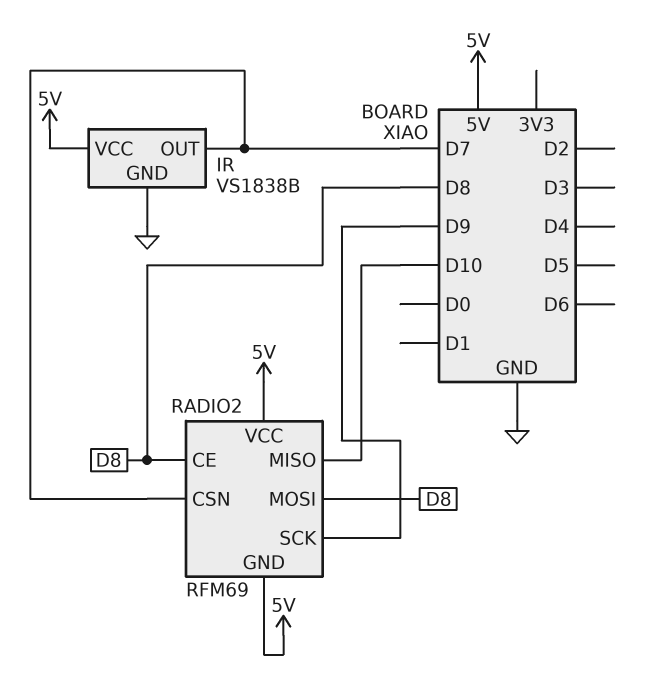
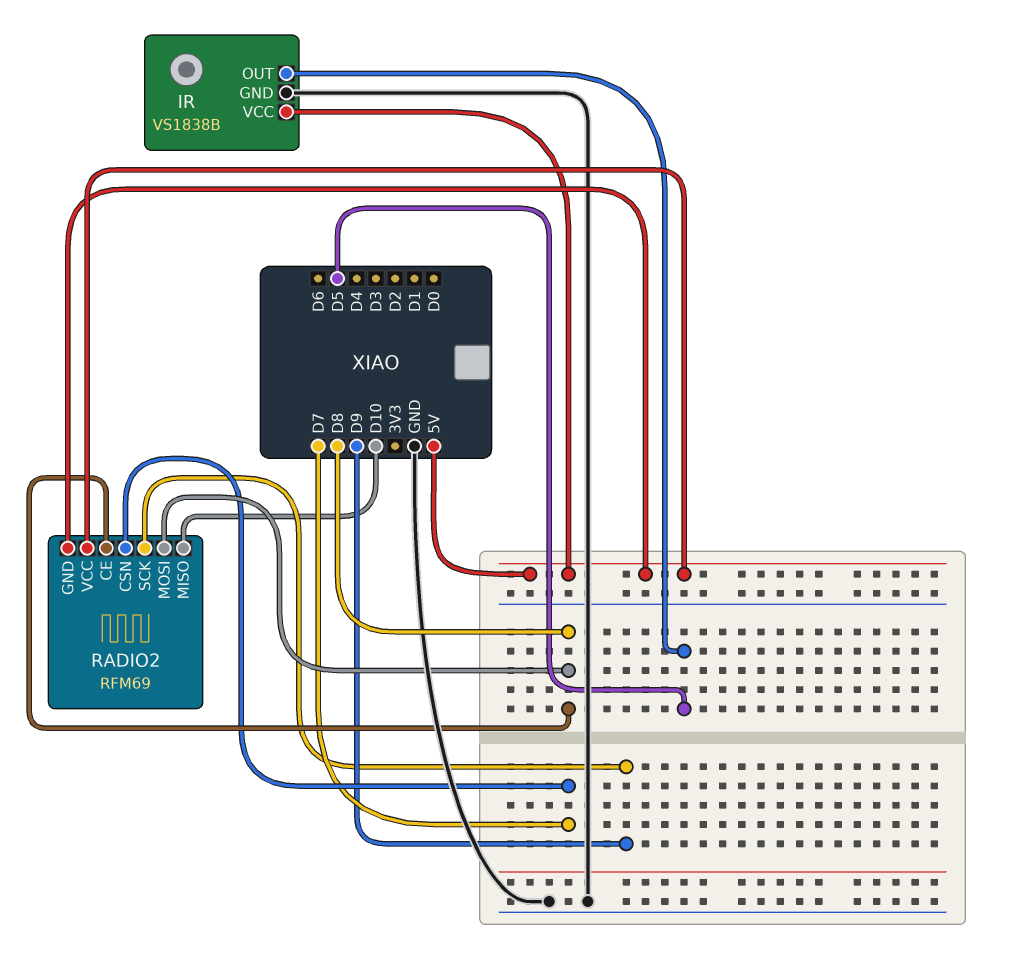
IR pin OUT: D7 -> D5

